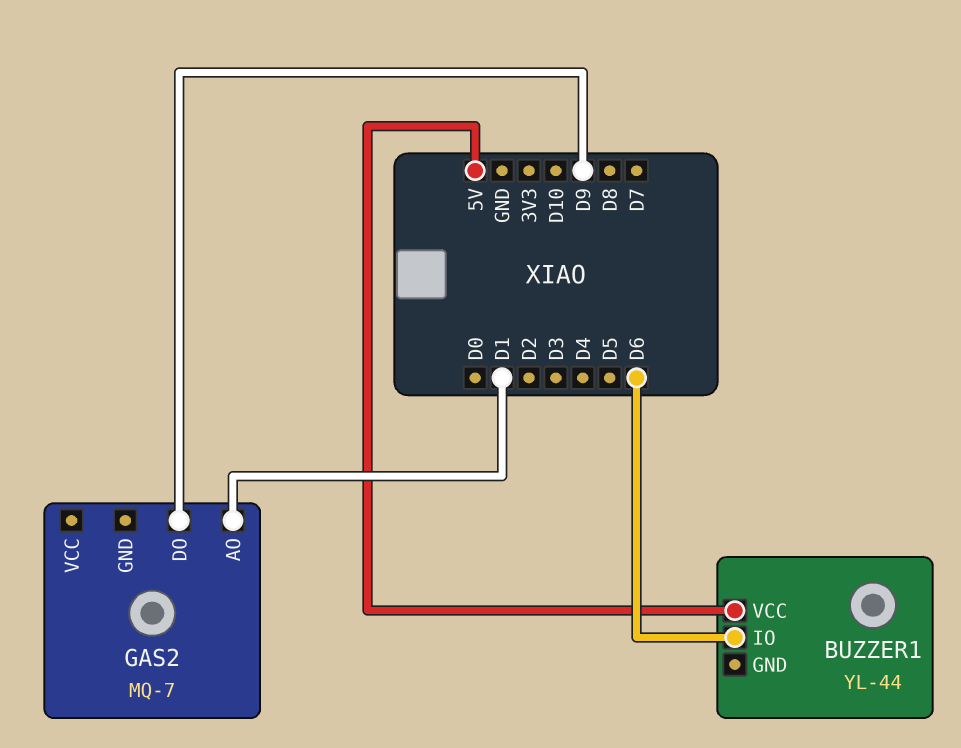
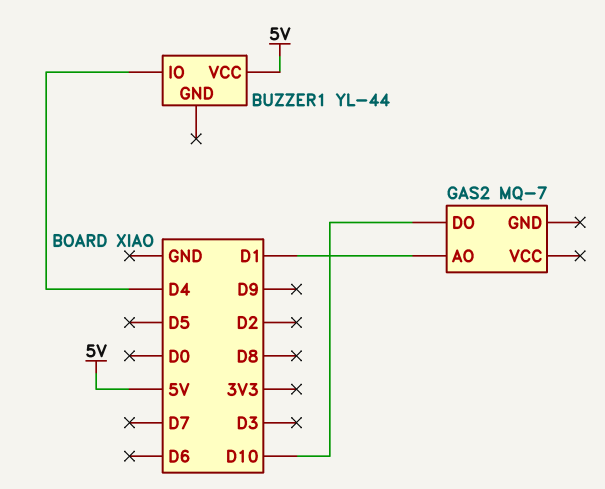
BUZZER1 pin IO: D6 -> D4
GAS2 pin DO: D9 -> D10

